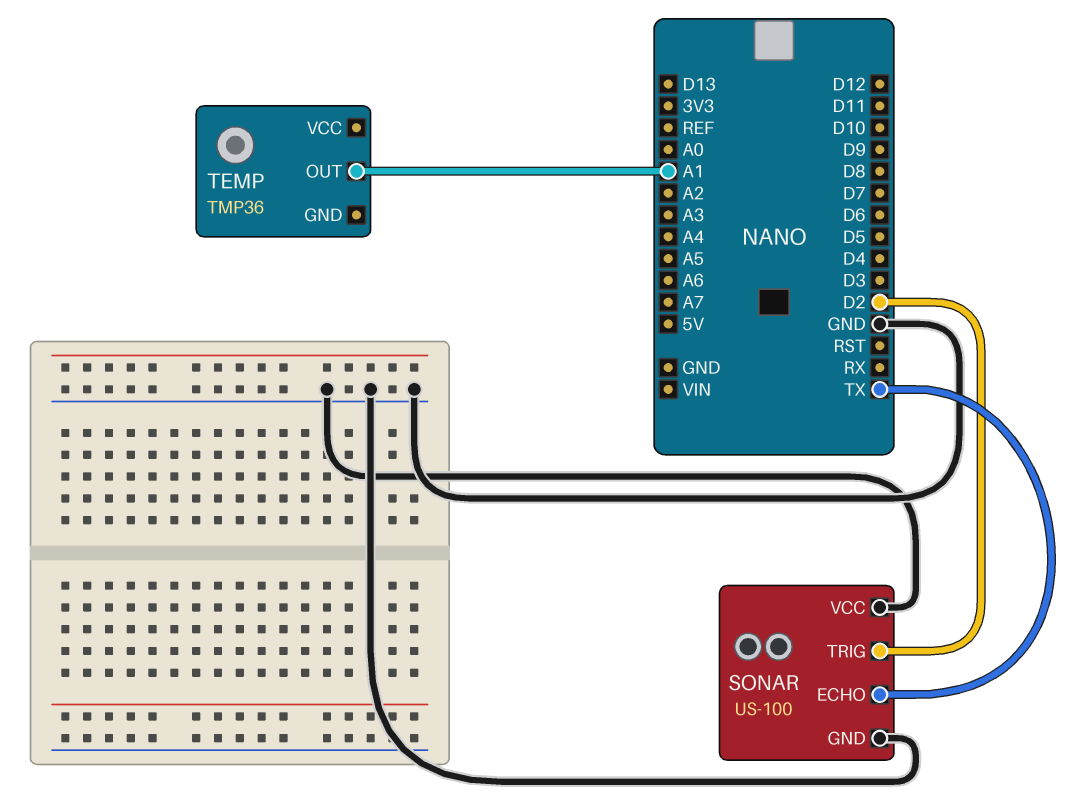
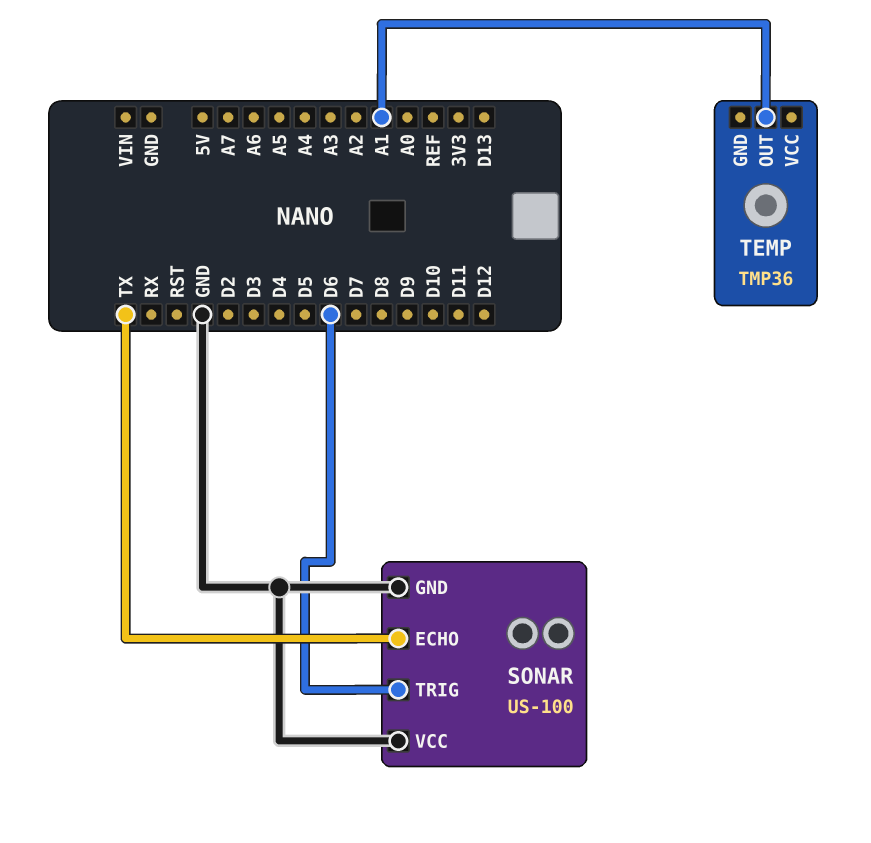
SONAR pin TRIG: D2 -> D6

